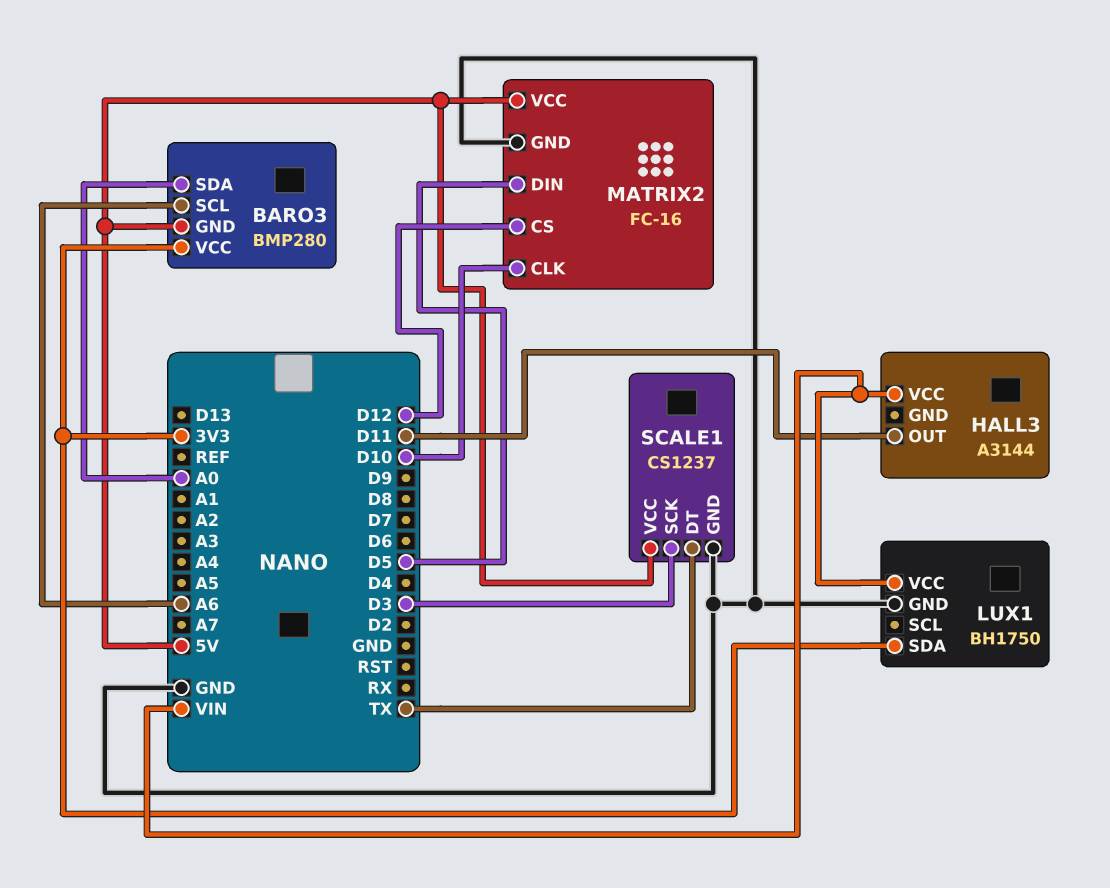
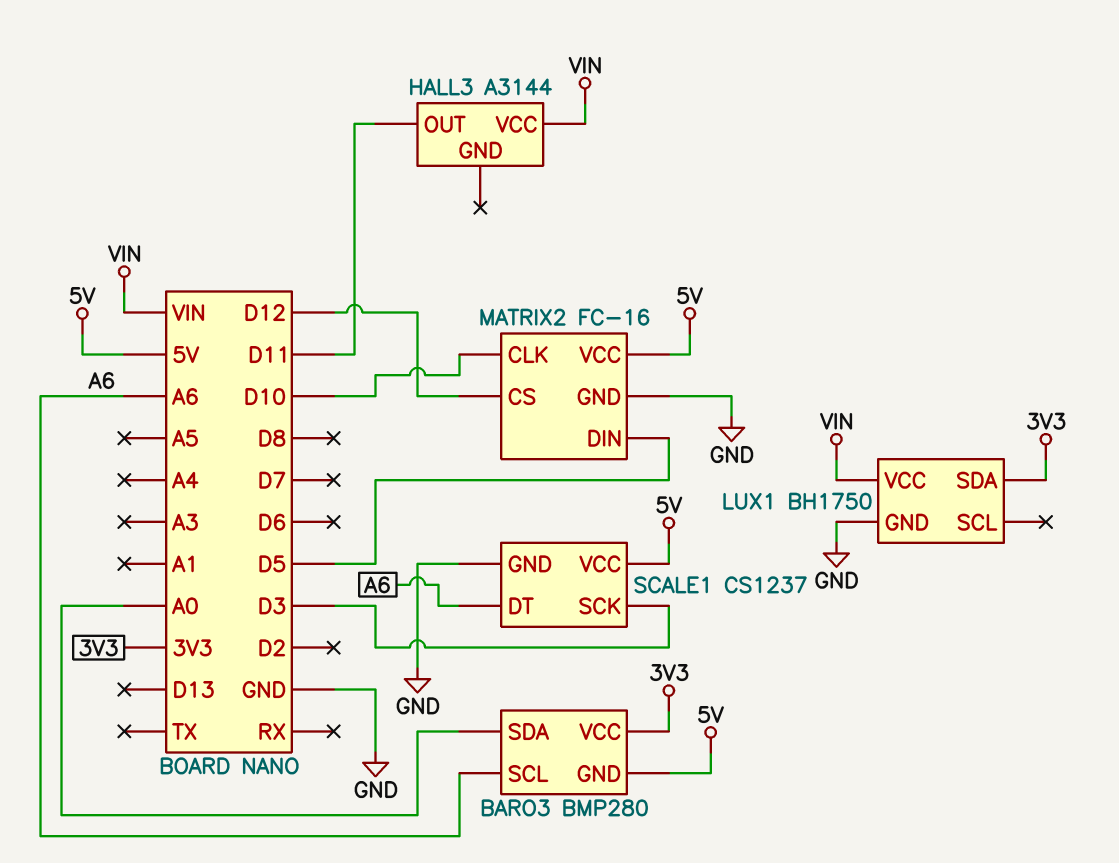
SCALE1 pin DT: TX -> A6

